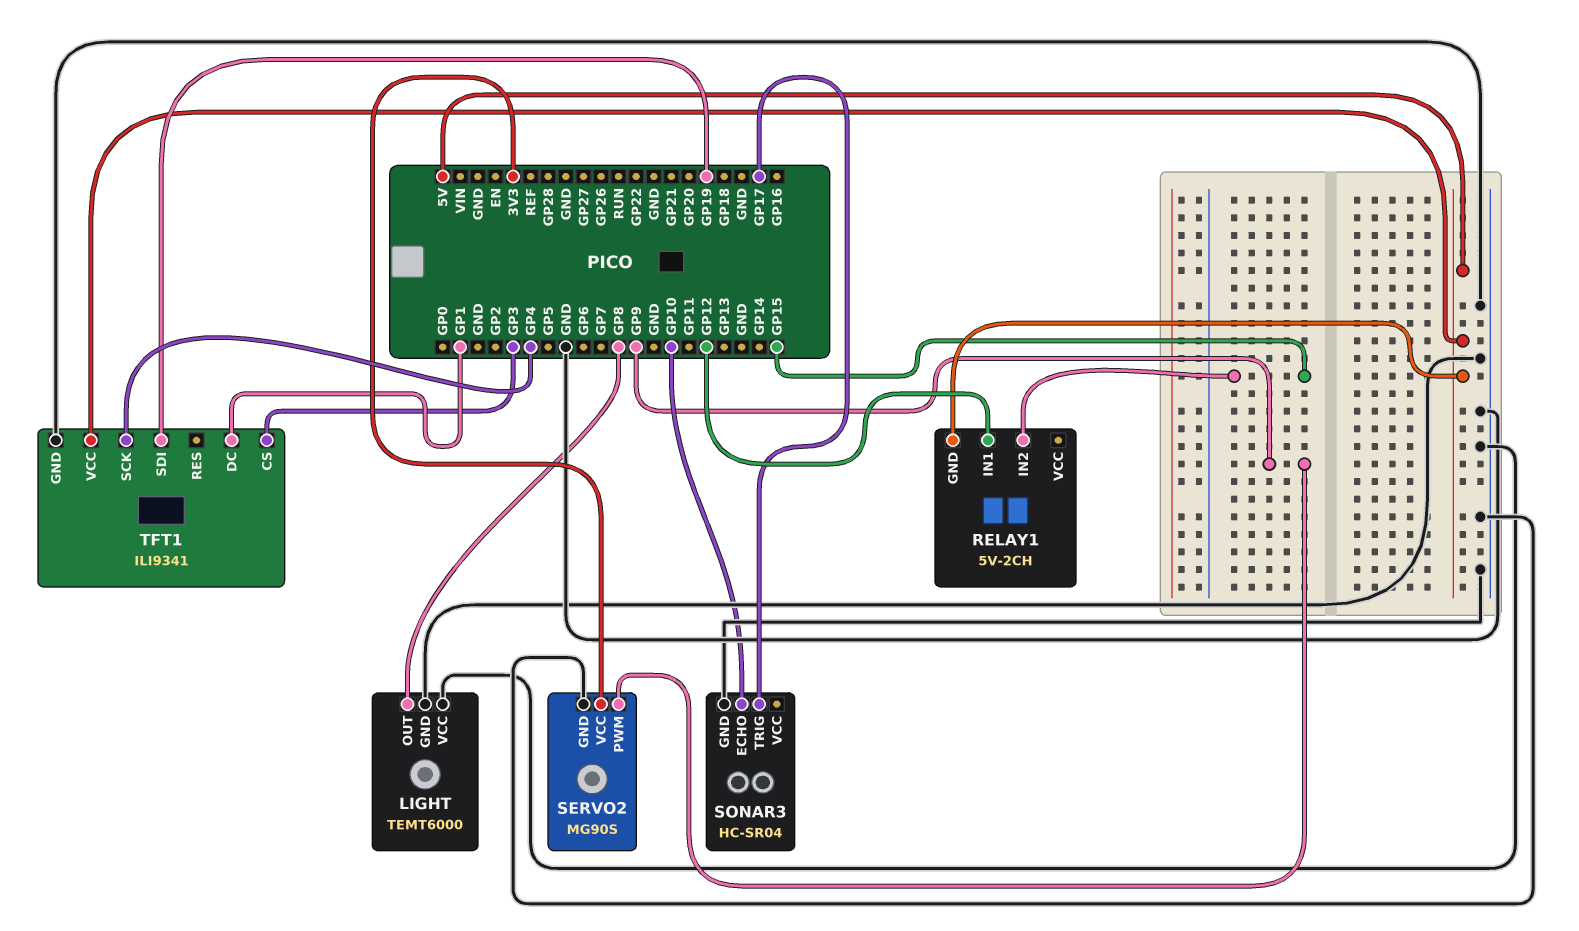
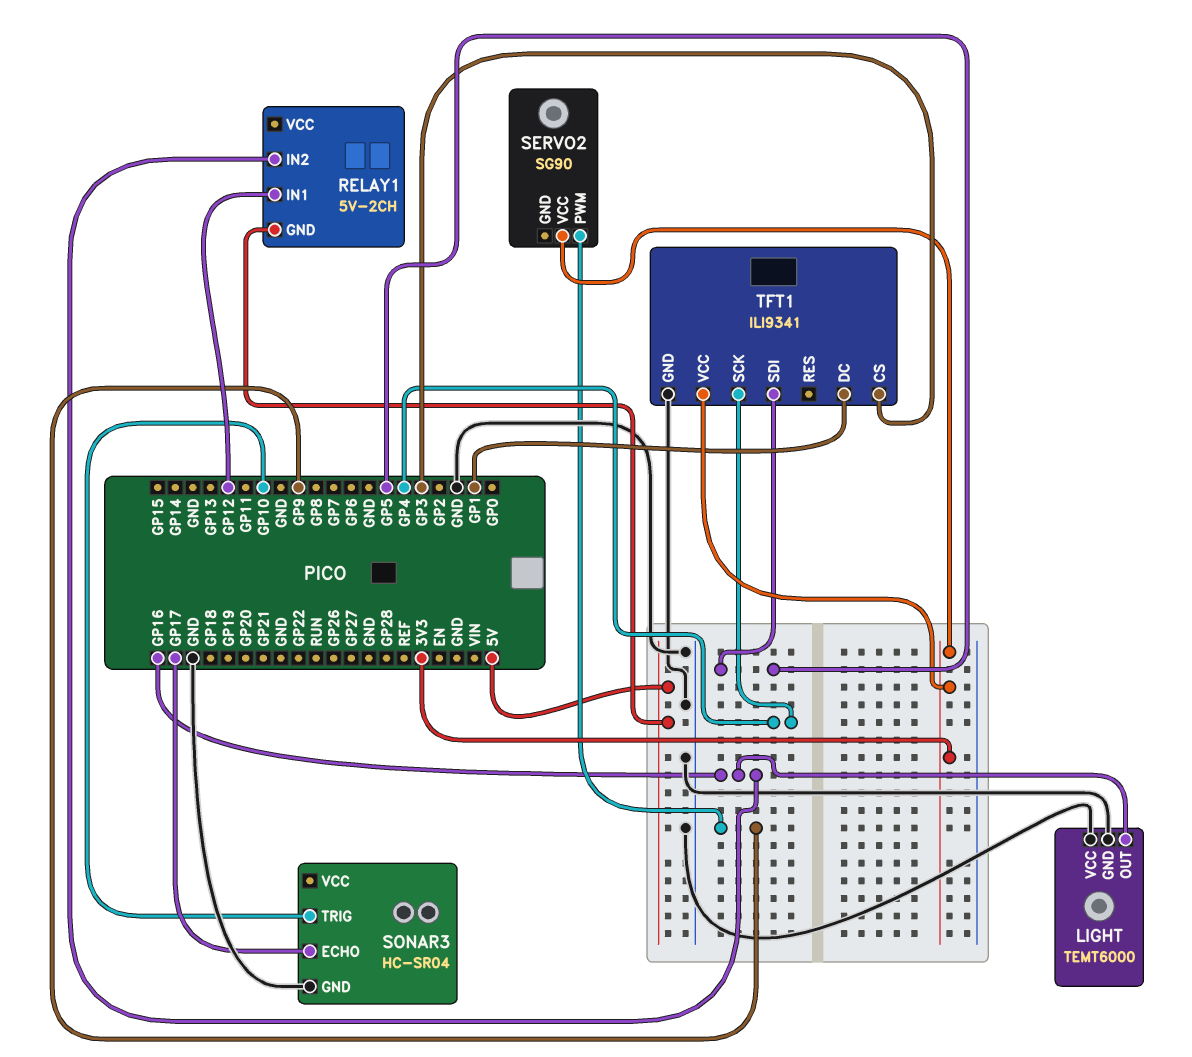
LIGHT pin OUT: GP8 -> GP16
RELAY1 pin IN2: GP15 -> GP16
SERVO2: MG90S -> SG90
SERVO2 pin GND: GND -> none
SONAR3 pin ECHO: GP10 -> GP17
SONAR3 pin TRIG: GP17 -> GP10
TFT1 pin SDI: GP19 -> GP5
TFT1 pin VCC: 5V -> 3V3

